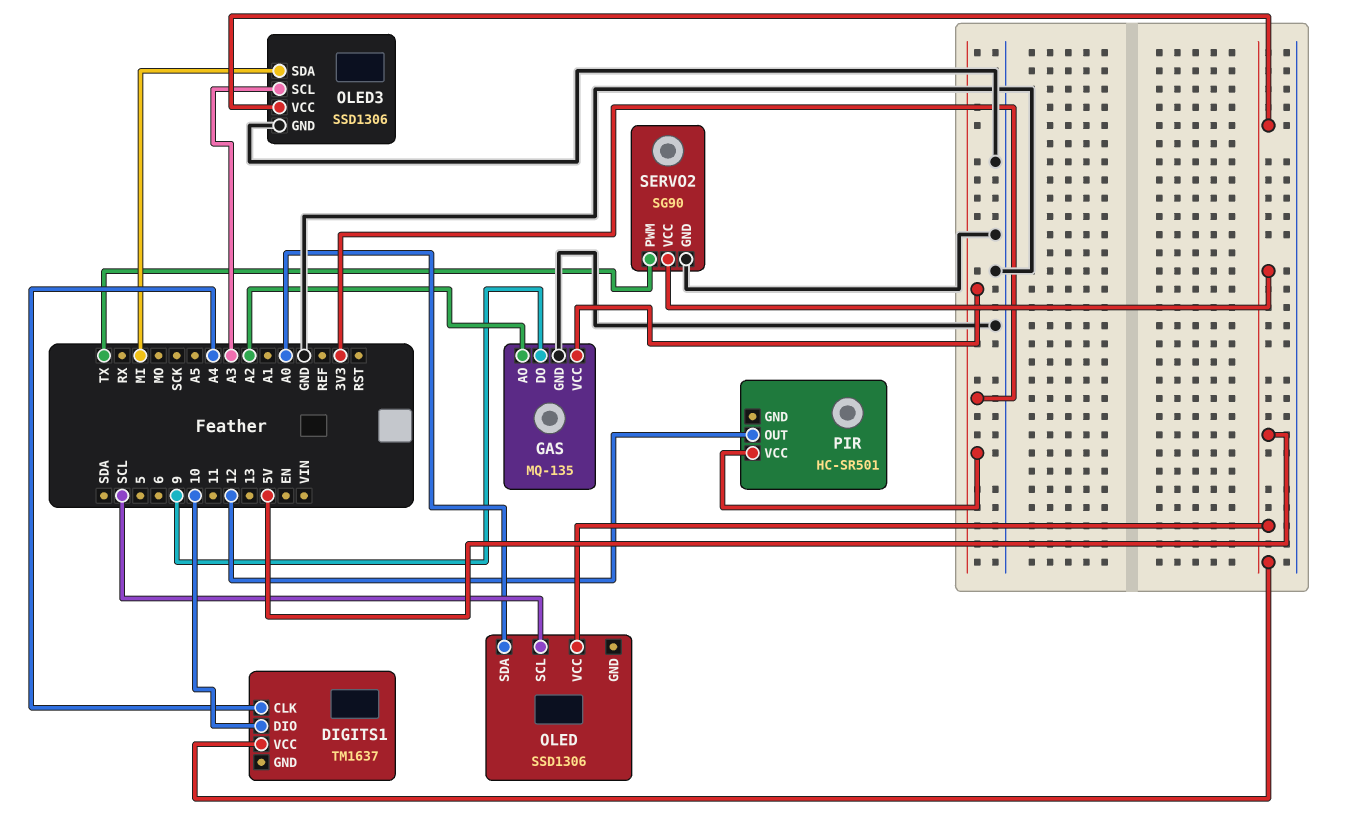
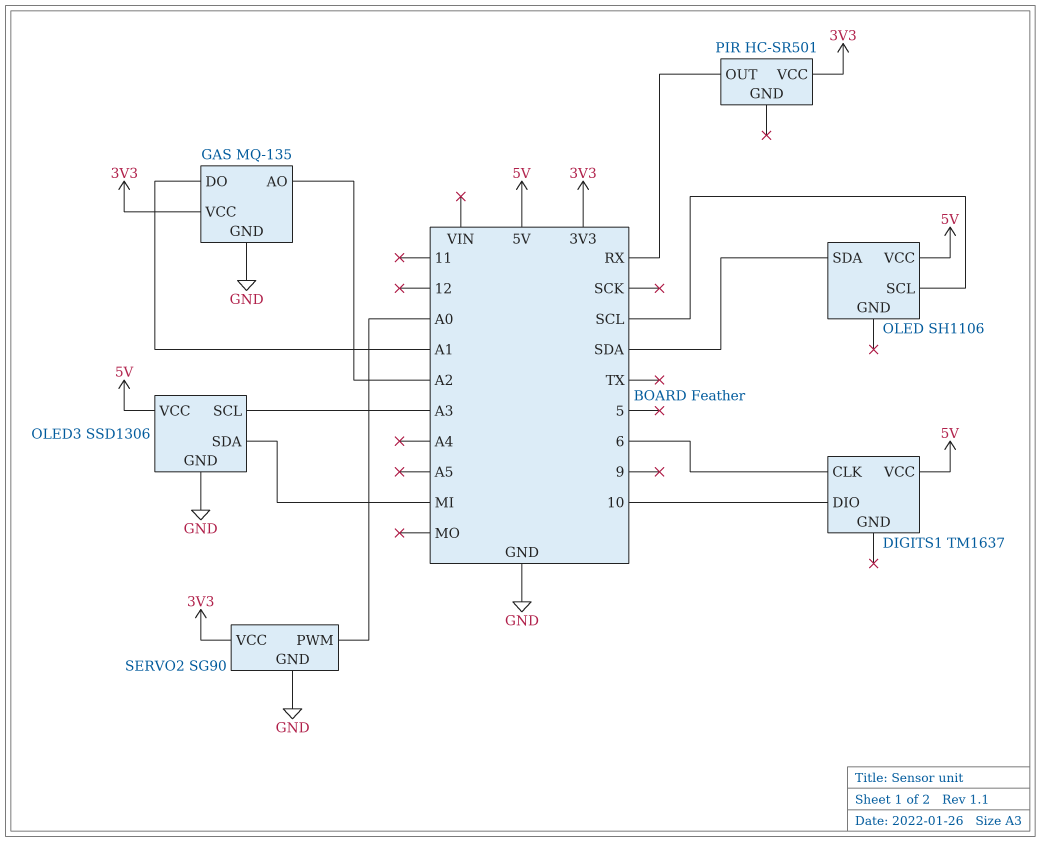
DIGITS1 pin CLK: A4 -> 6
GAS pin DO: 9 -> A1
OLED: SSD1306 -> SH1106
OLED pin SDA: A0 -> SDA
PIR pin OUT: 12 -> RX
SERVO2 pin PWM: TX -> A0
SERVO2 pin VCC: 5V -> 3V3

